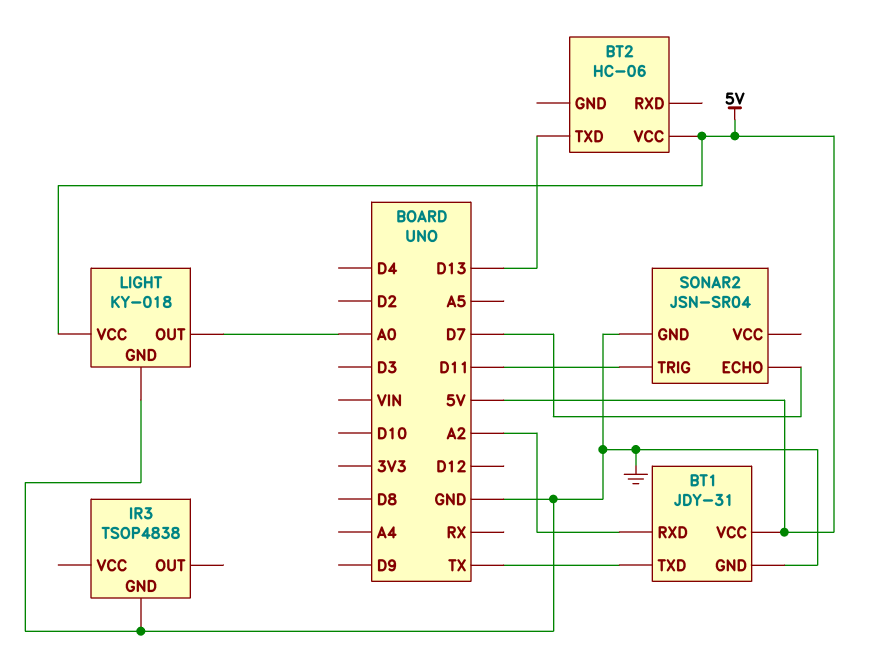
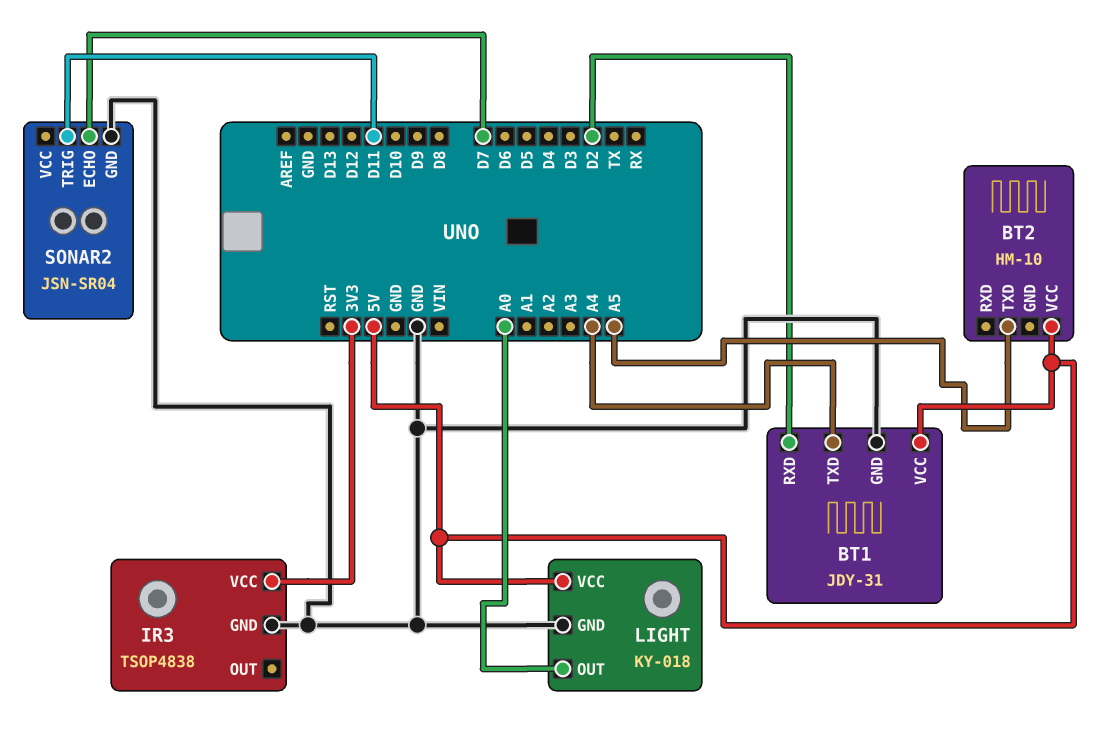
BT1 pin RXD: A2 -> D2
BT1 pin TXD: TX -> A4
BT2: HC-06 -> HM-10
BT2 pin TXD: D13 -> A5
IR3 pin VCC: none -> 3V3

